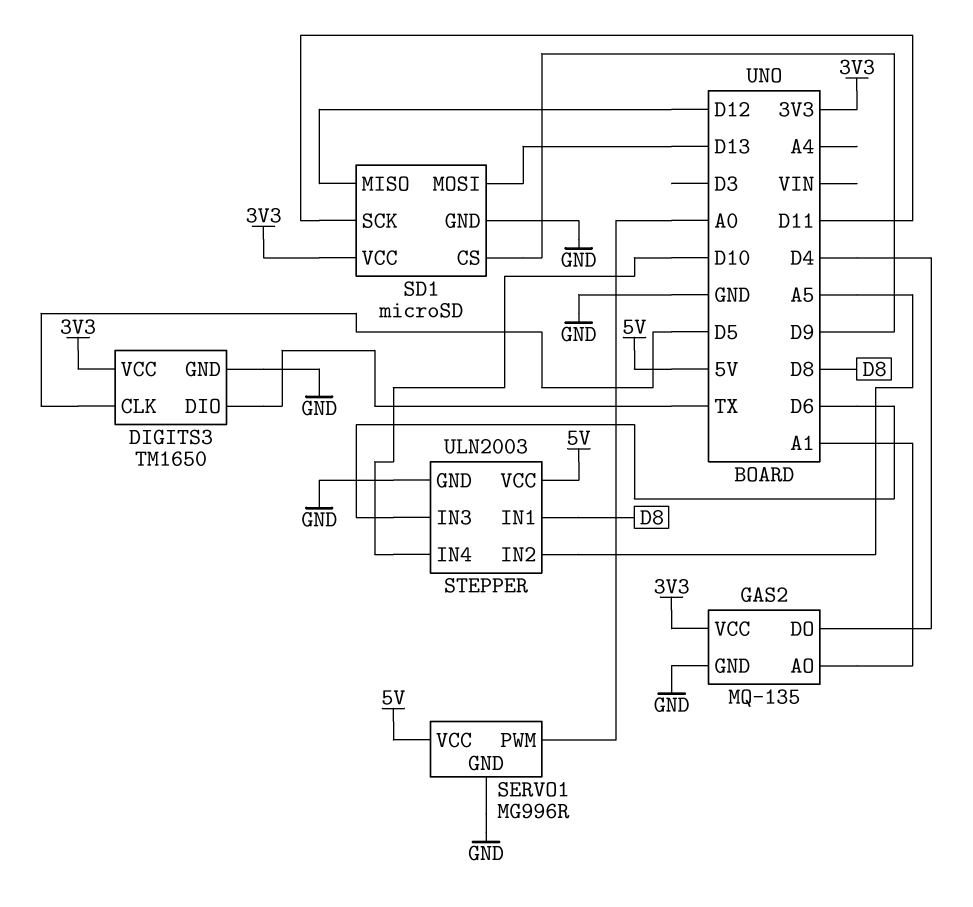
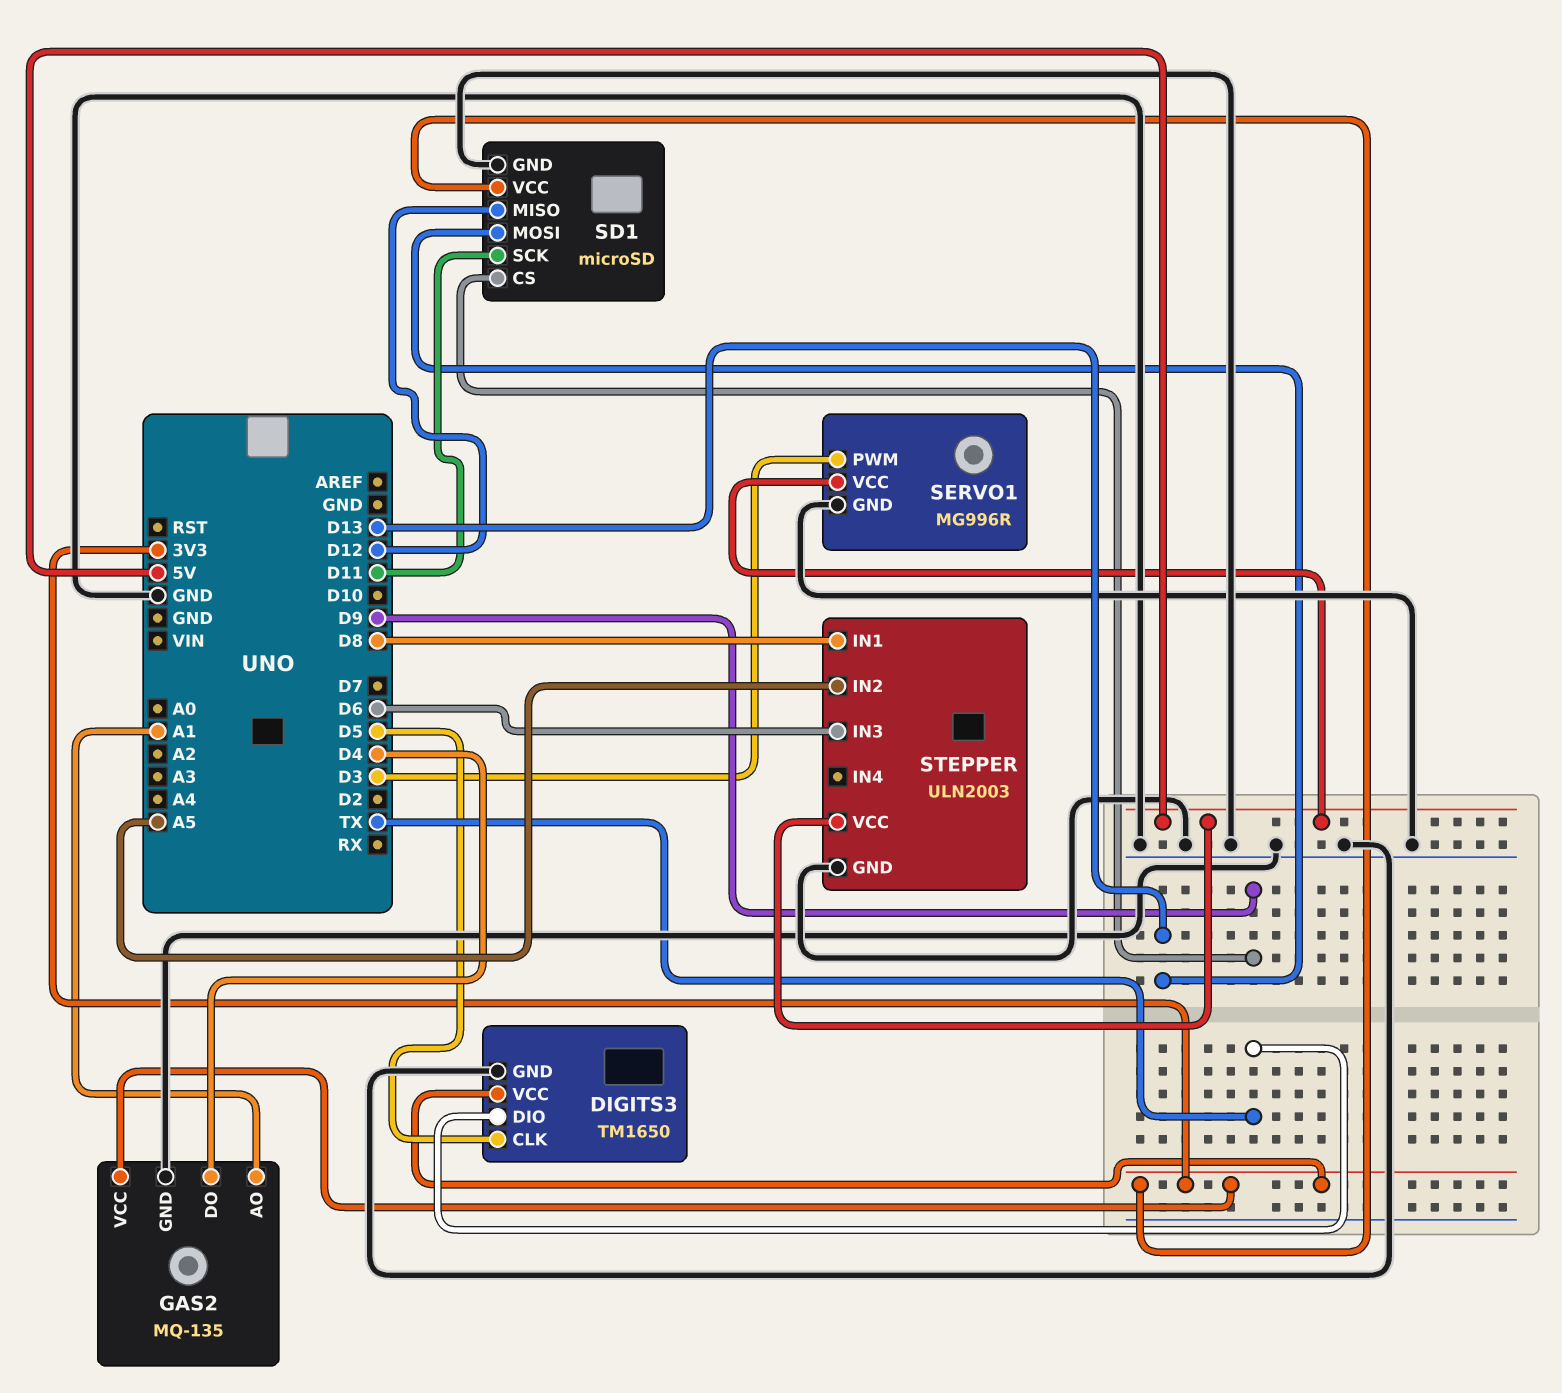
SERVO1 pin PWM: A0 -> D3
STEPPER pin IN4: D10 -> none

